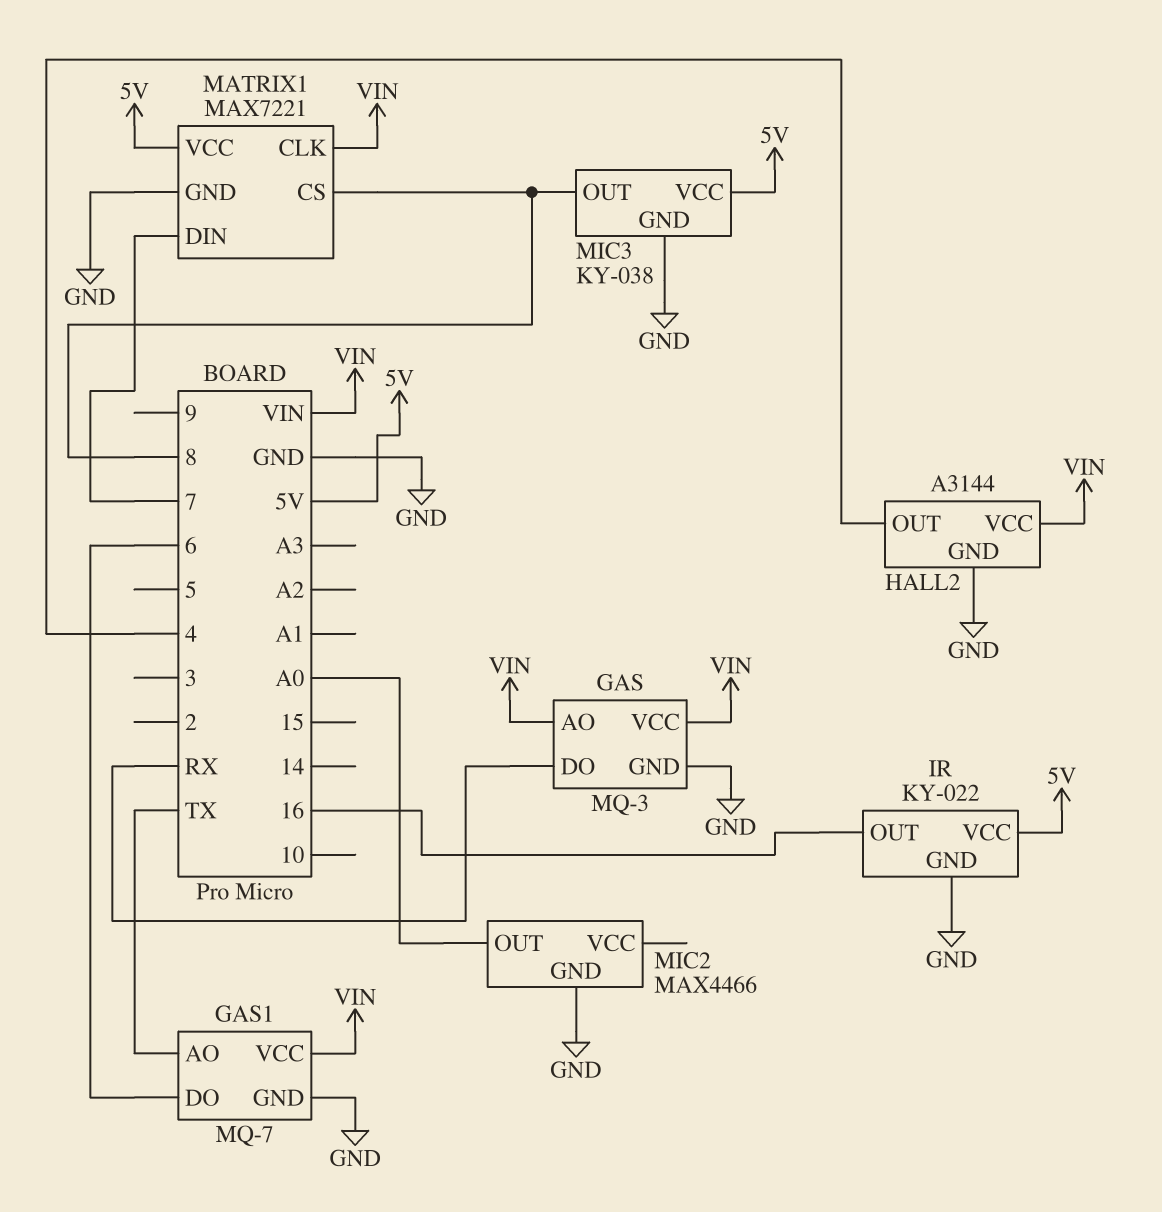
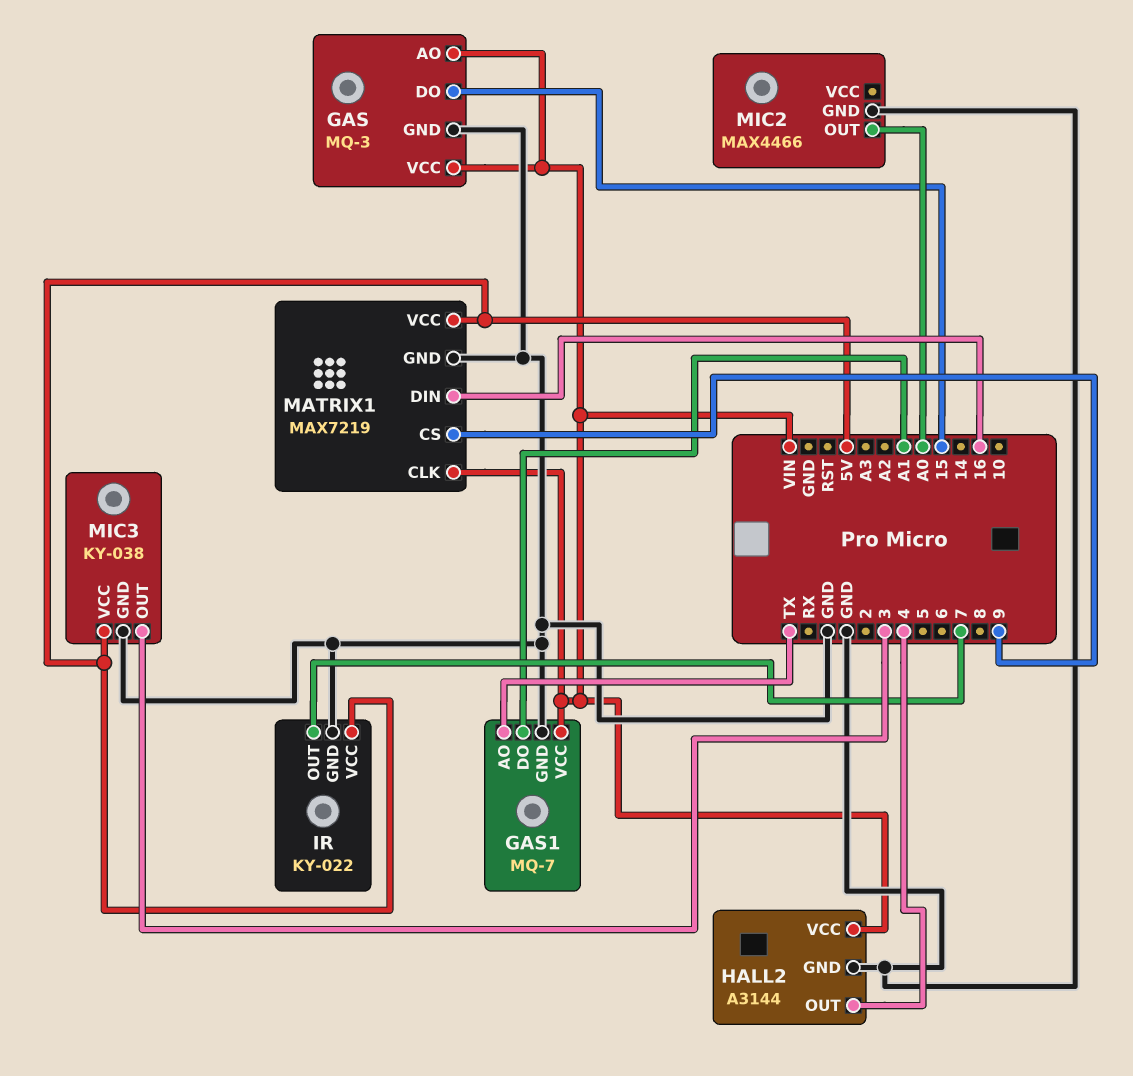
GAS pin DO: RX -> 15
GAS1 pin DO: 6 -> A1
IR pin OUT: 16 -> 7
MATRIX1: MAX7221 -> MAX7219
MATRIX1 pin CS: 8 -> 9
MATRIX1 pin DIN: 7 -> 16
MIC3 pin OUT: 8 -> 3

